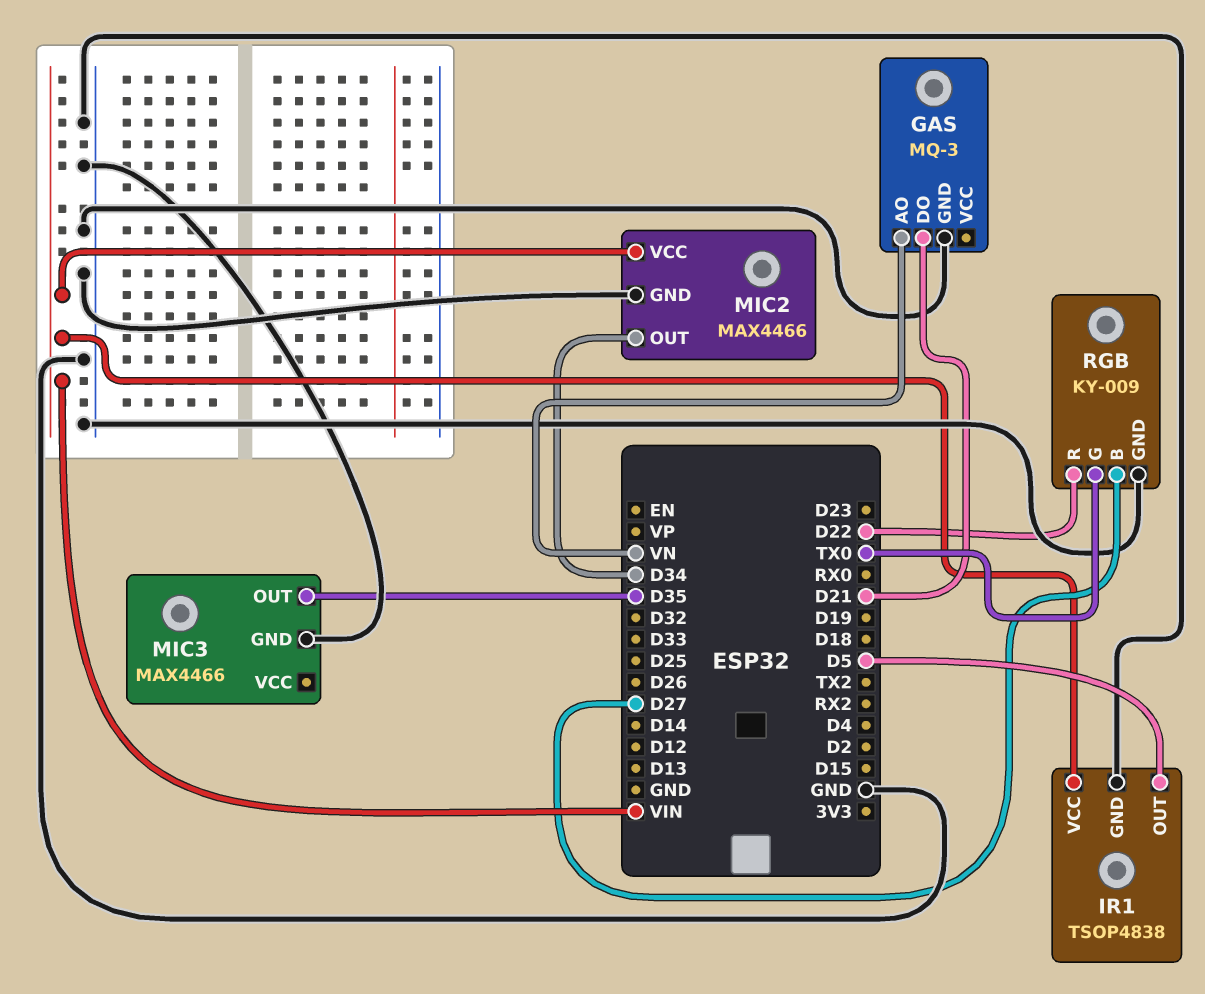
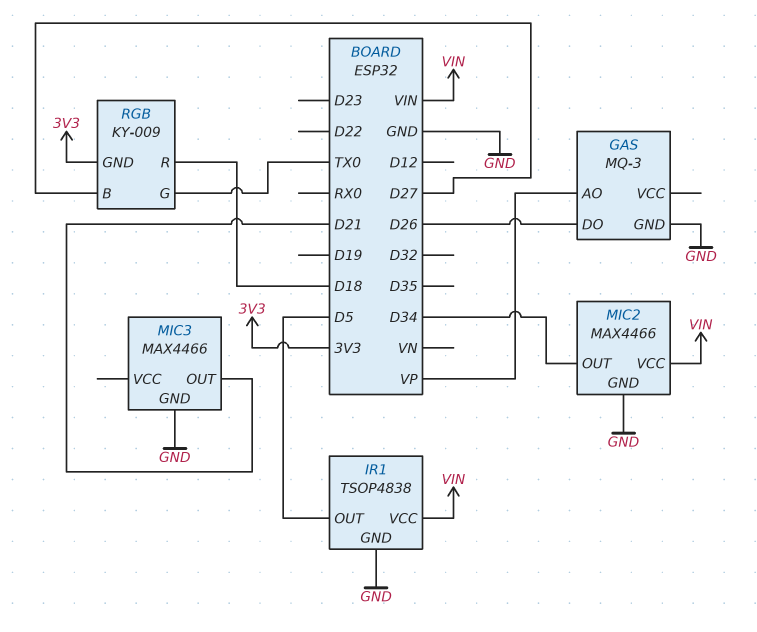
GAS pin AO: VN -> VP
GAS pin DO: D21 -> D26
MIC3 pin OUT: D35 -> D21
RGB pin GND: GND -> 3V3
RGB pin R: D22 -> D18

